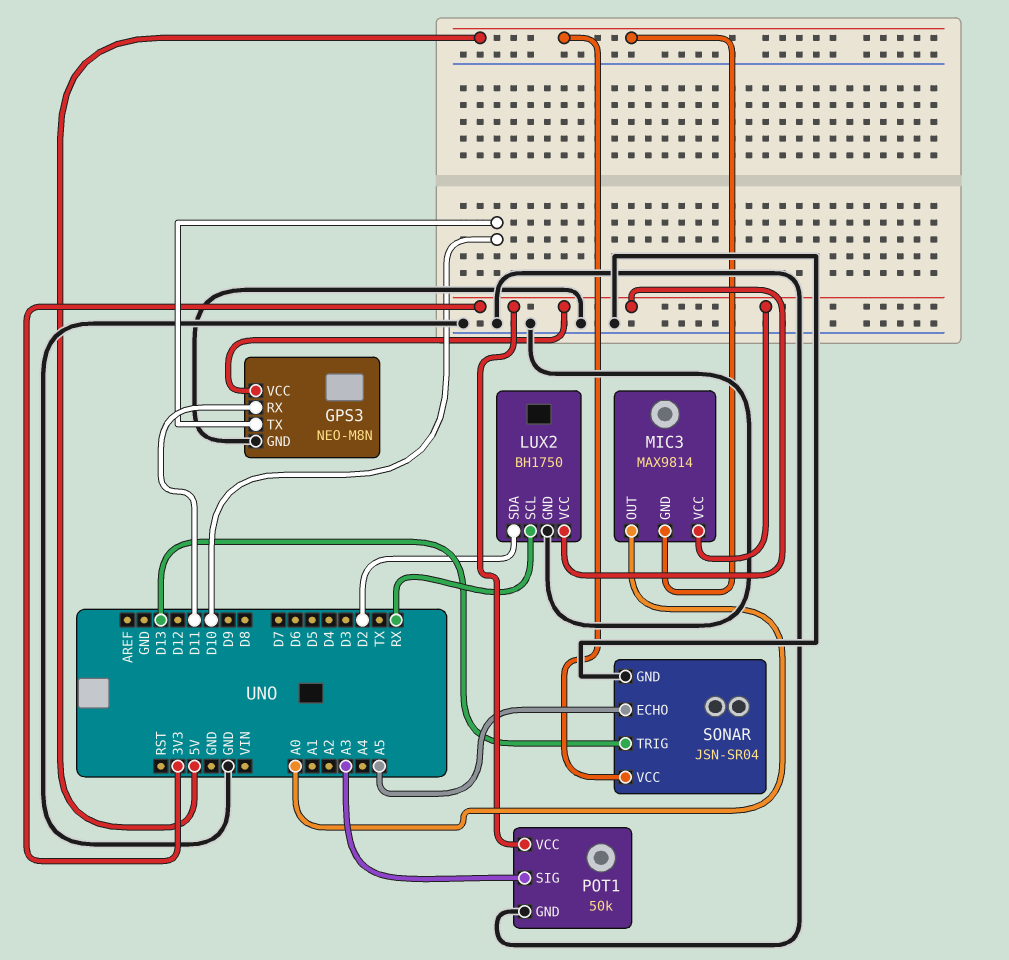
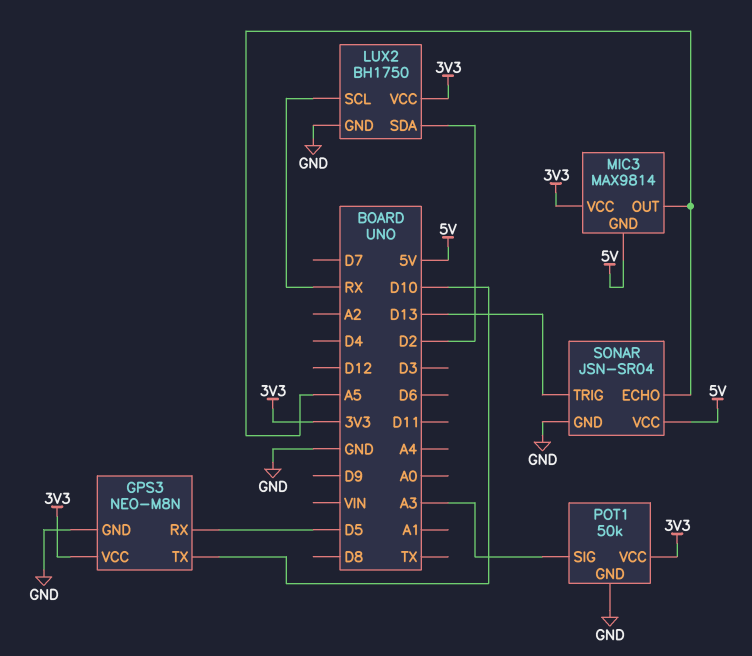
GPS3 pin RX: D11 -> D5
MIC3 pin OUT: A0 -> A5

